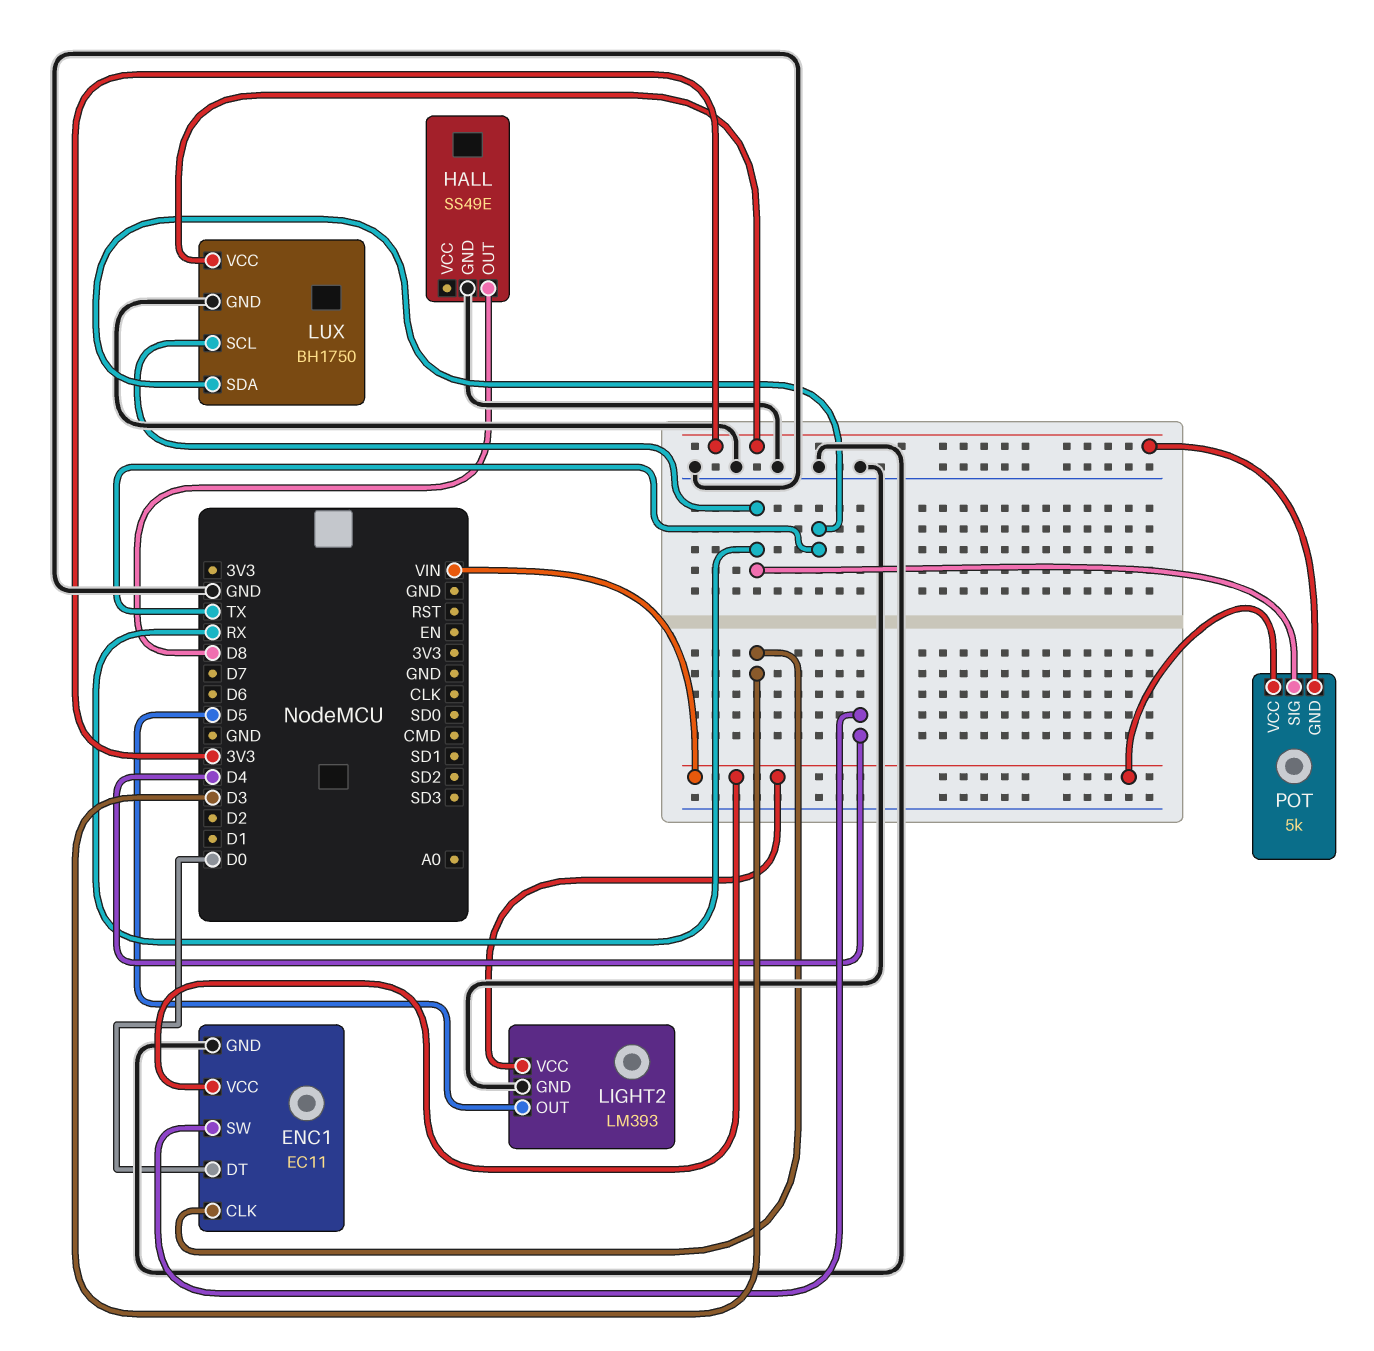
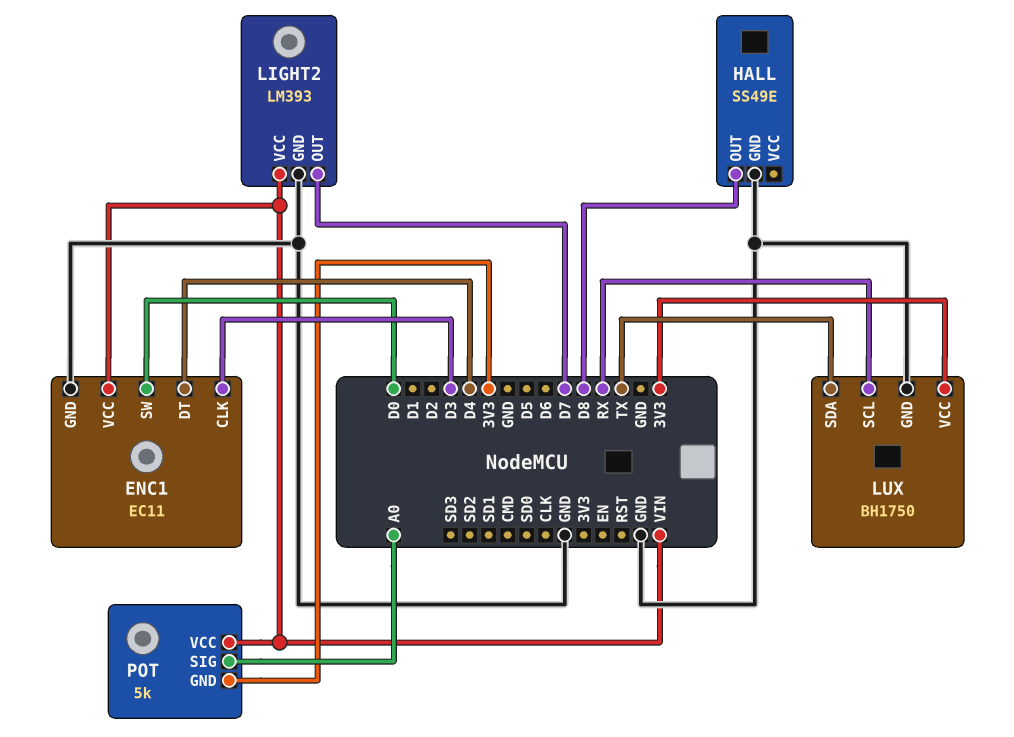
ENC1 pin DT: D0 -> D4
ENC1 pin SW: D4 -> D0
LIGHT2 pin OUT: D5 -> D7
POT pin SIG: RX -> A0

